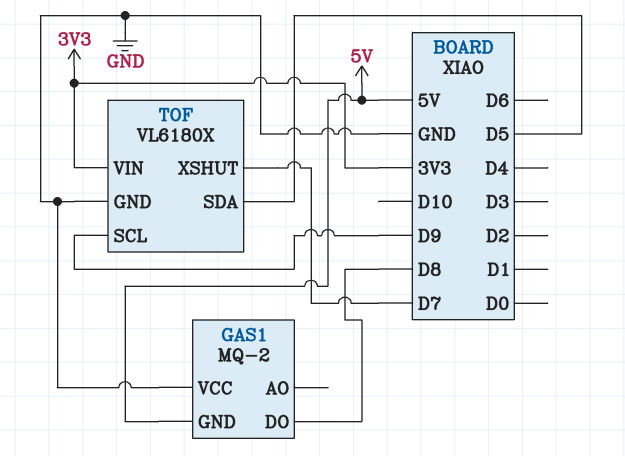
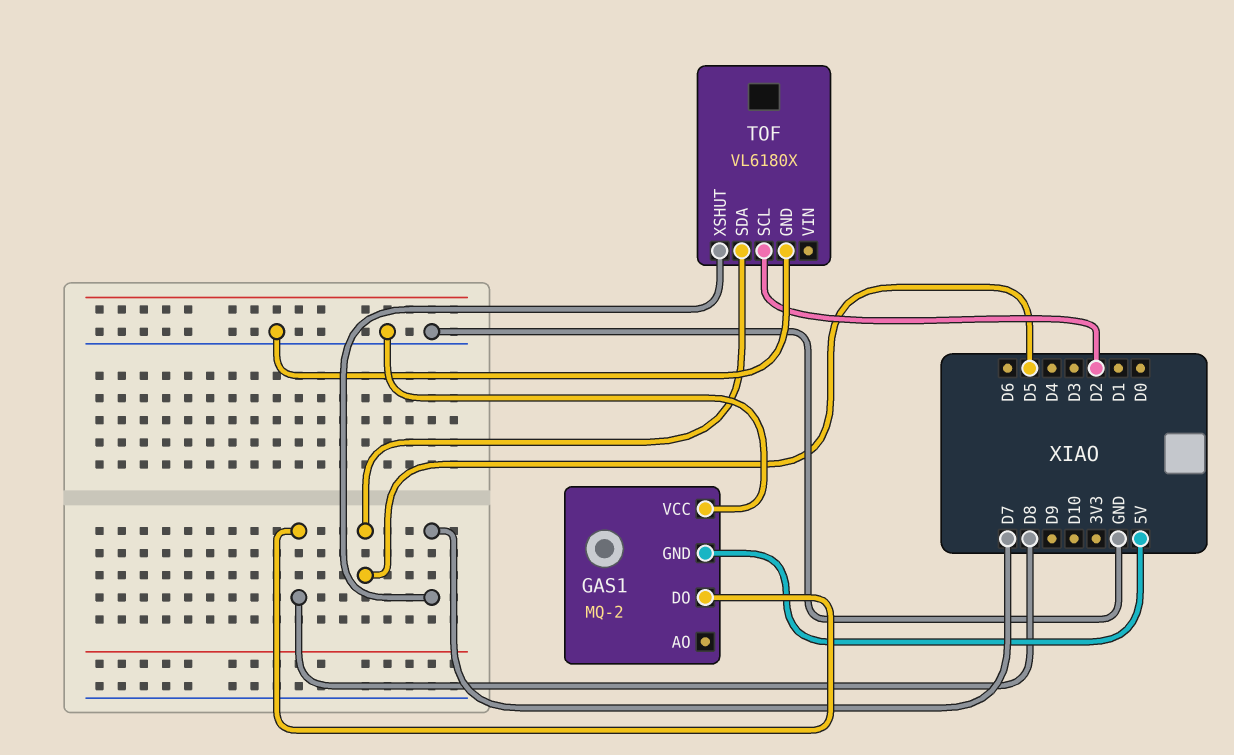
TOF pin SCL: D9 -> D2
TOF pin VIN: 3V3 -> none

